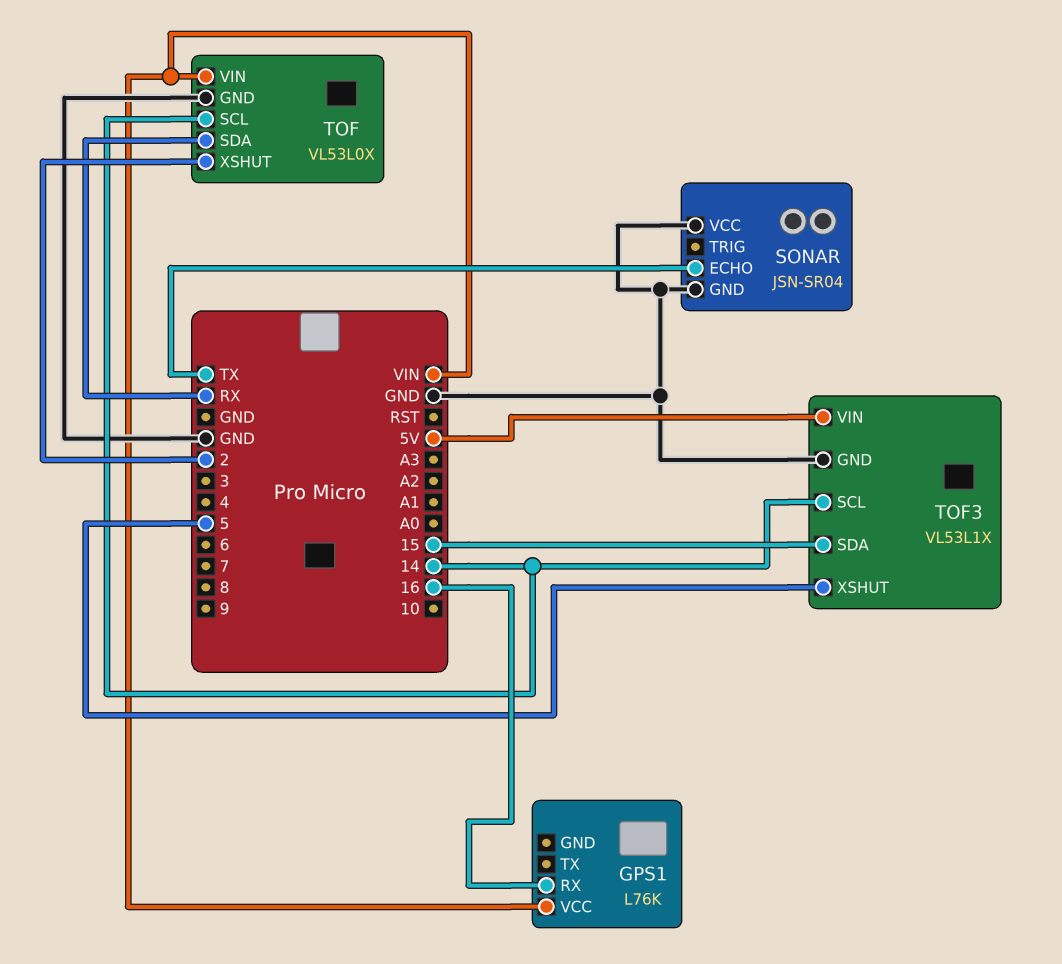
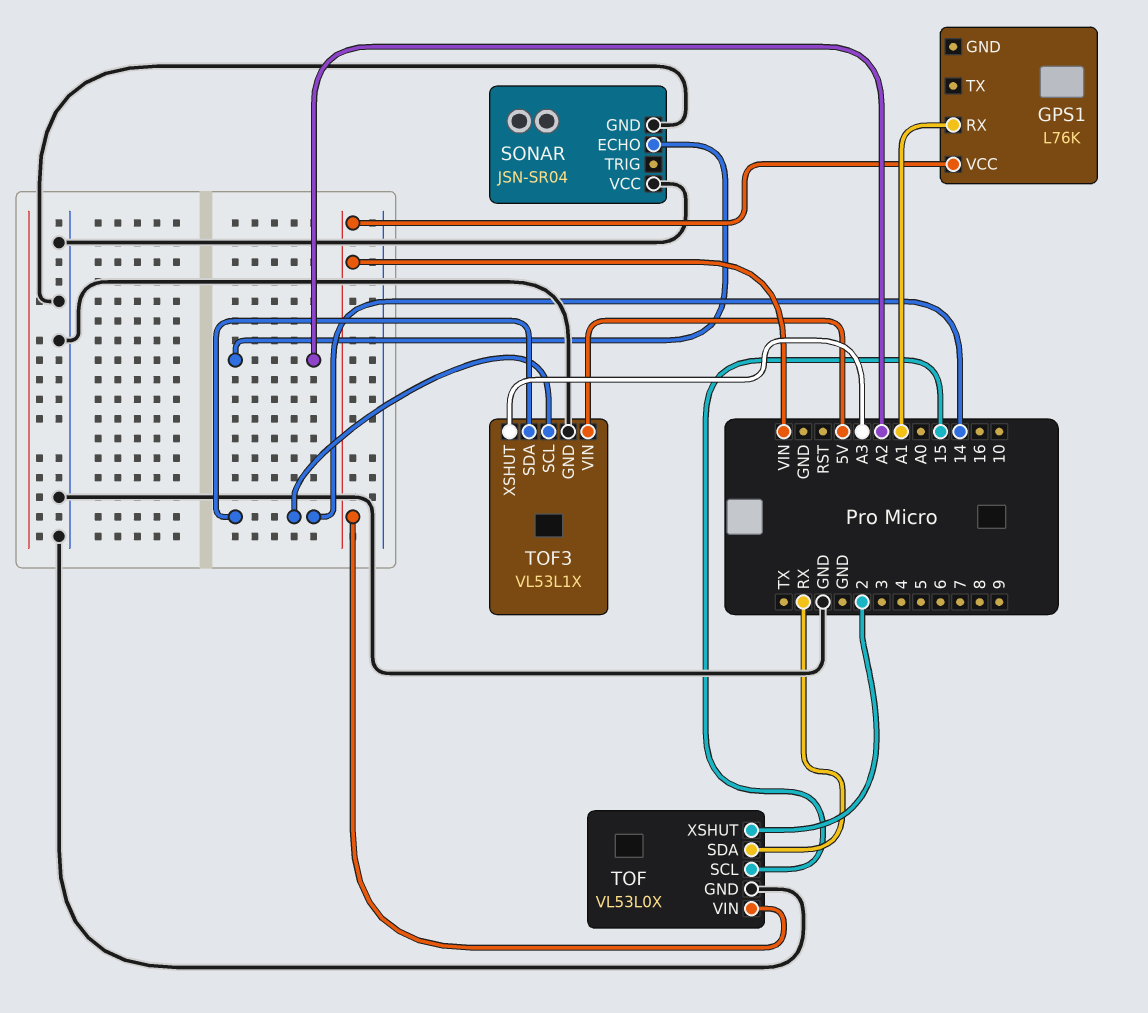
GPS1 pin RX: 16 -> A1
SONAR pin ECHO: TX -> A2
TOF pin SCL: 14 -> 15
TOF3 pin SDA: 15 -> 14
TOF3 pin XSHUT: 5 -> A3

